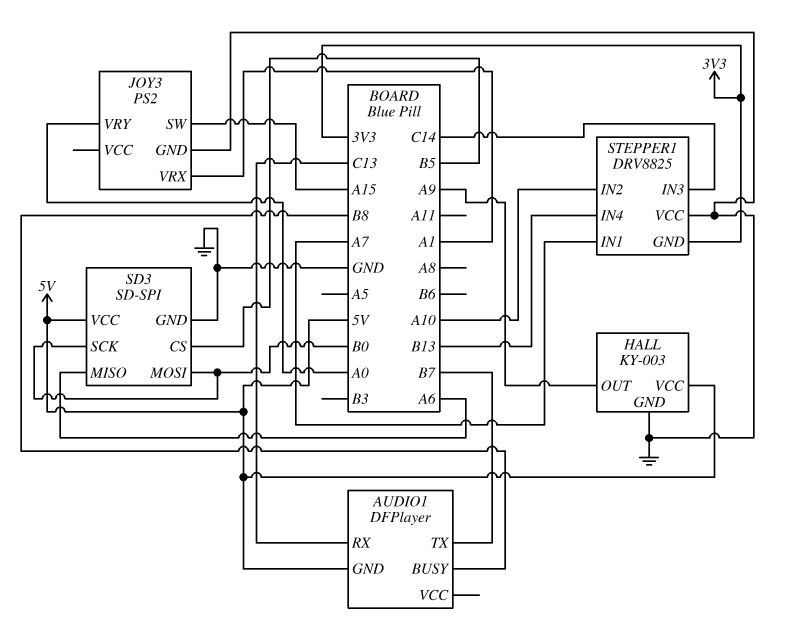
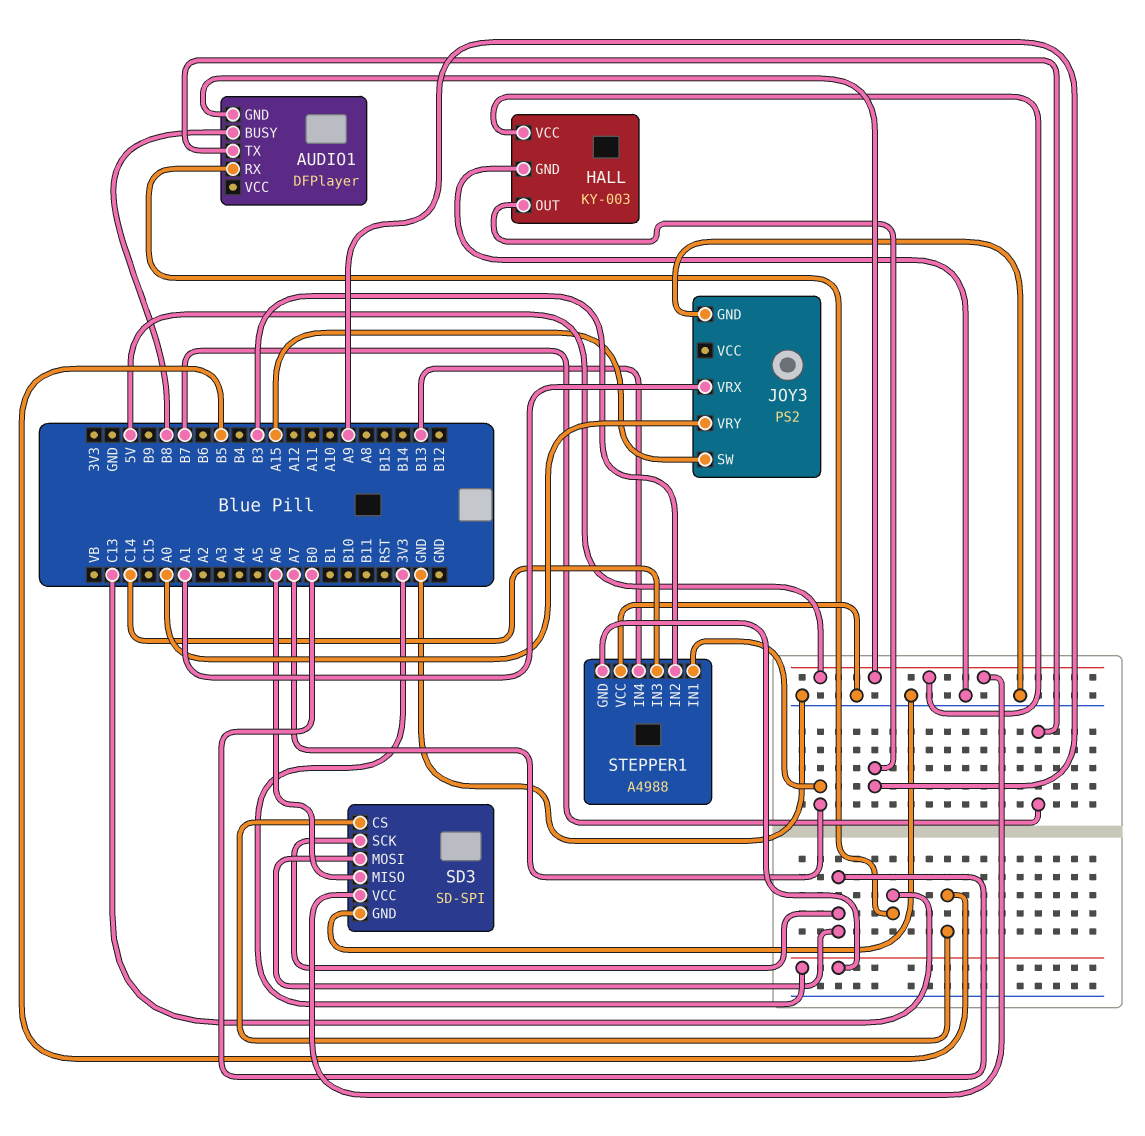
STEPPER1: DRV8825 -> A4988
STEPPER1 pin IN2: A10 -> B3

